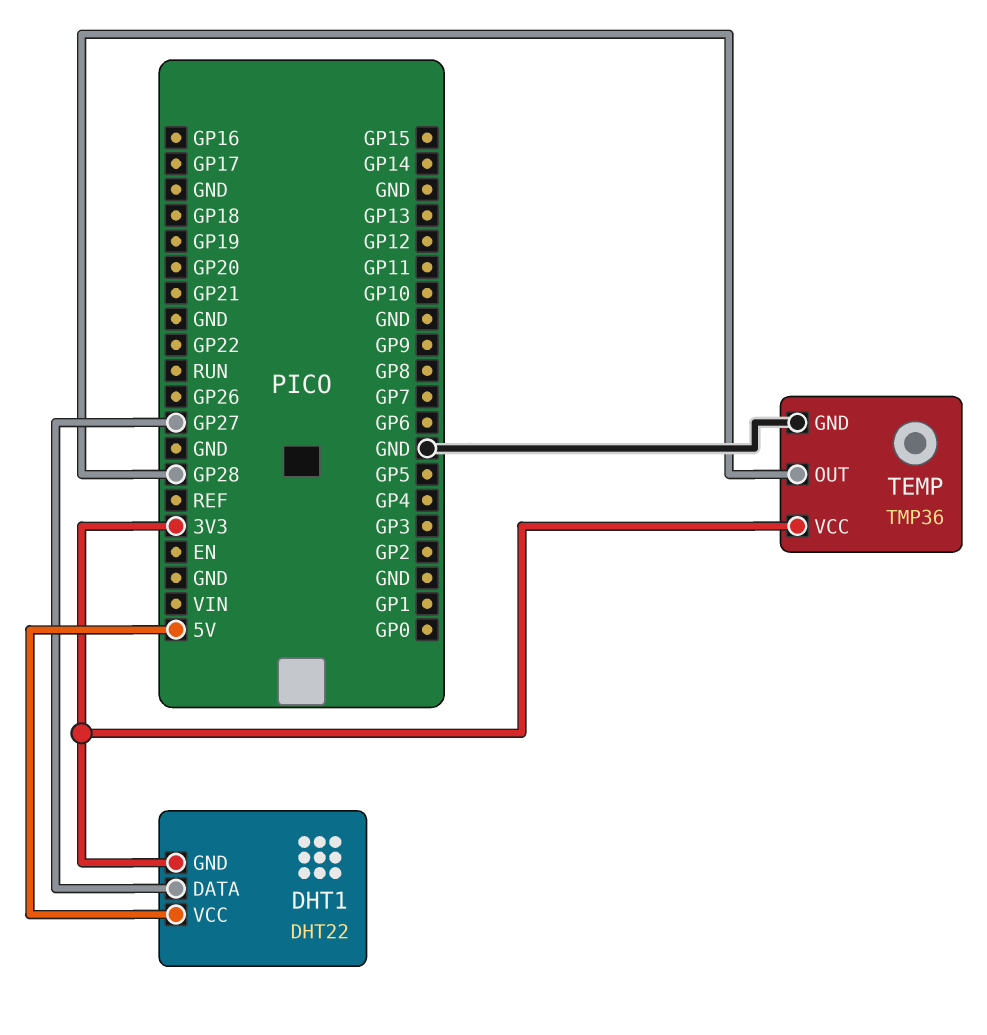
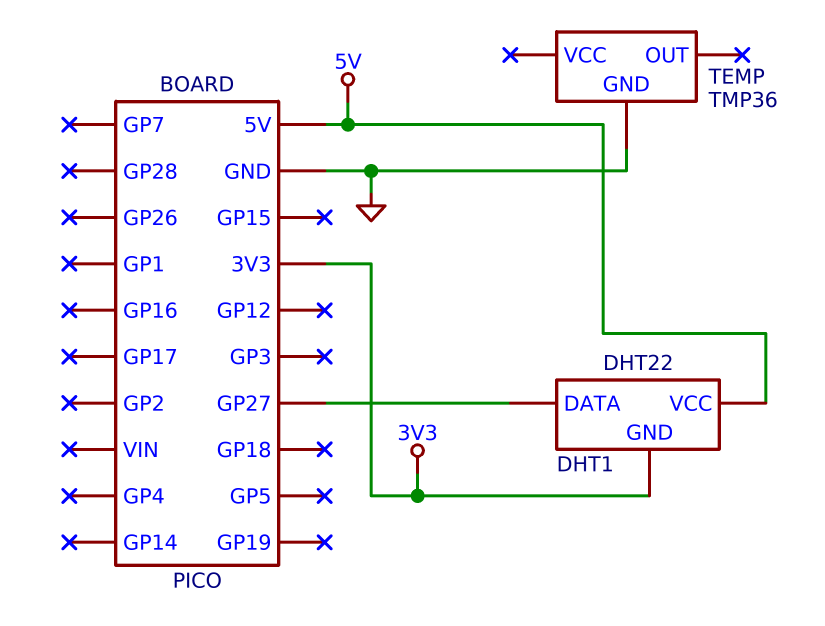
TEMP pin OUT: GP28 -> none
TEMP pin VCC: 3V3 -> none

